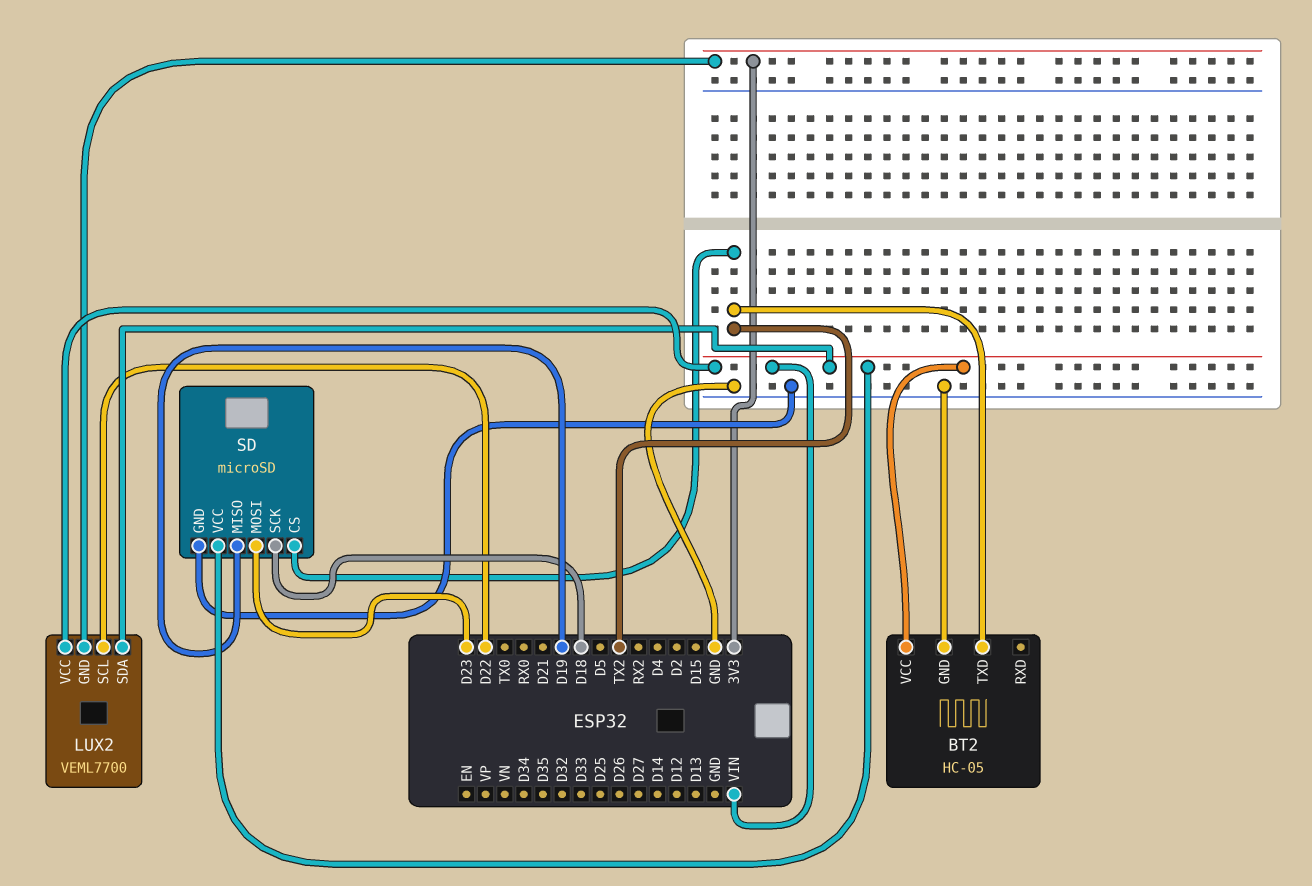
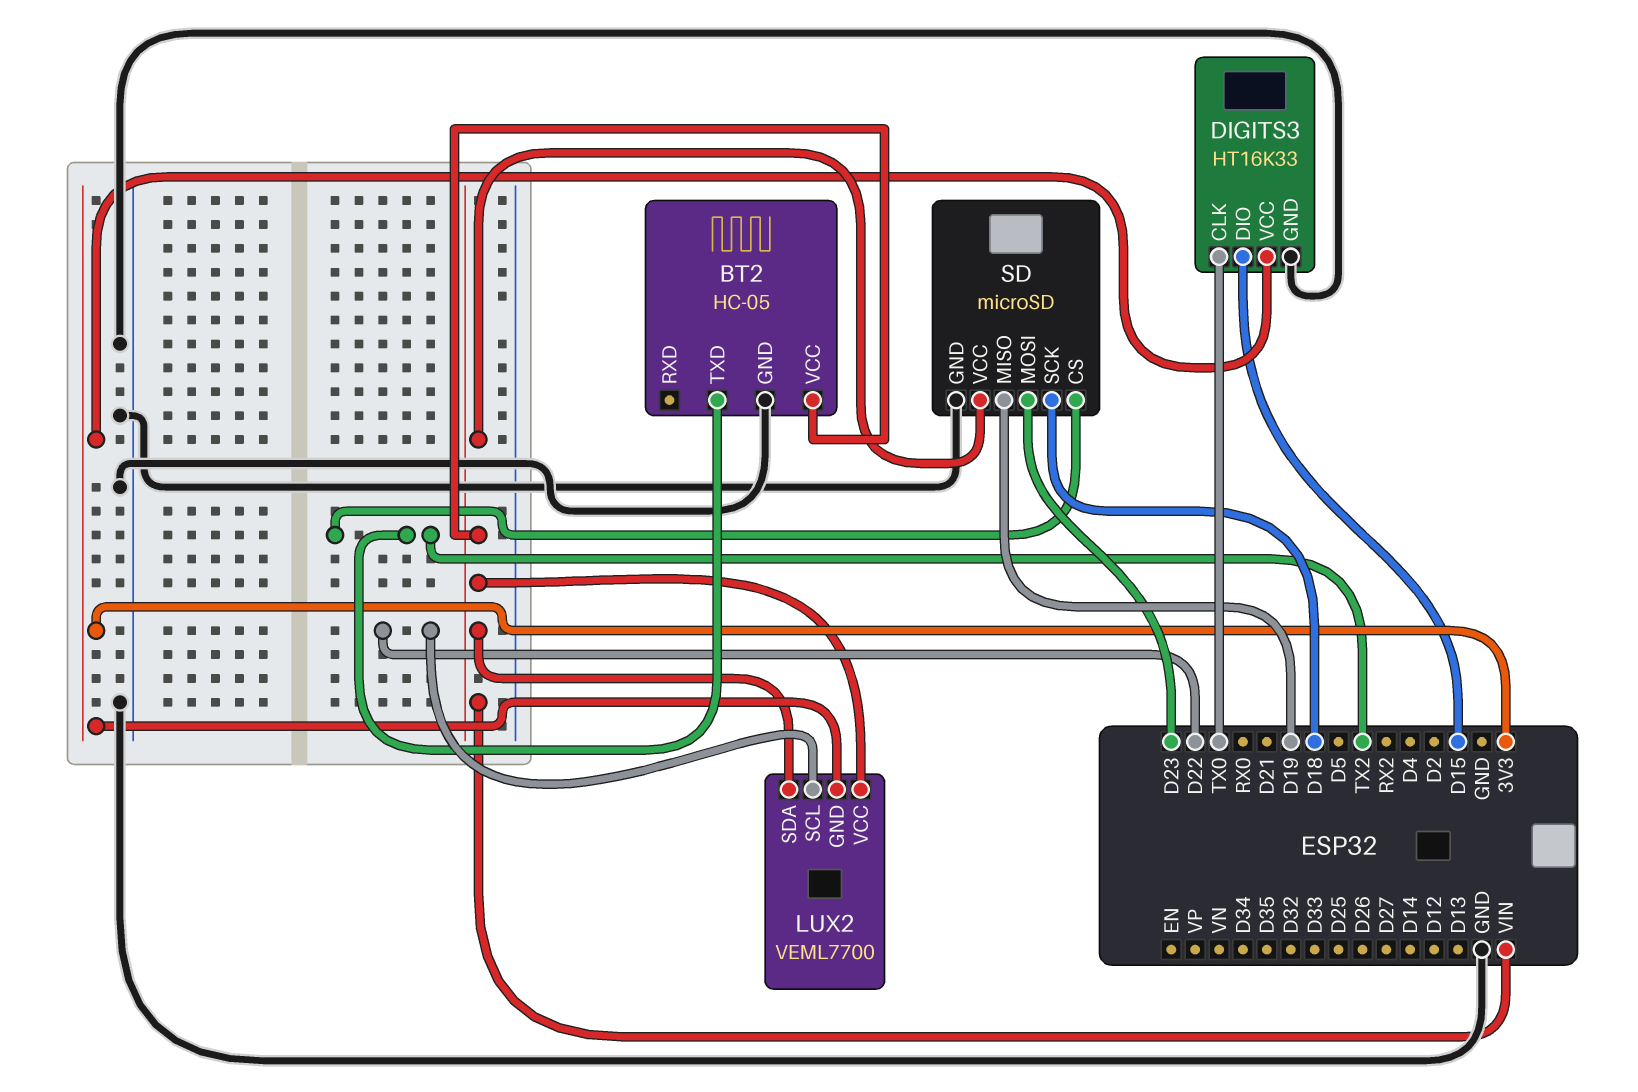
DIGITS3: none -> HT16K33
DIGITS3 pin CLK: none -> TX0
DIGITS3 pin DIO: none -> D15
DIGITS3 pin GND: none -> GND
DIGITS3 pin VCC: none -> 3V3

